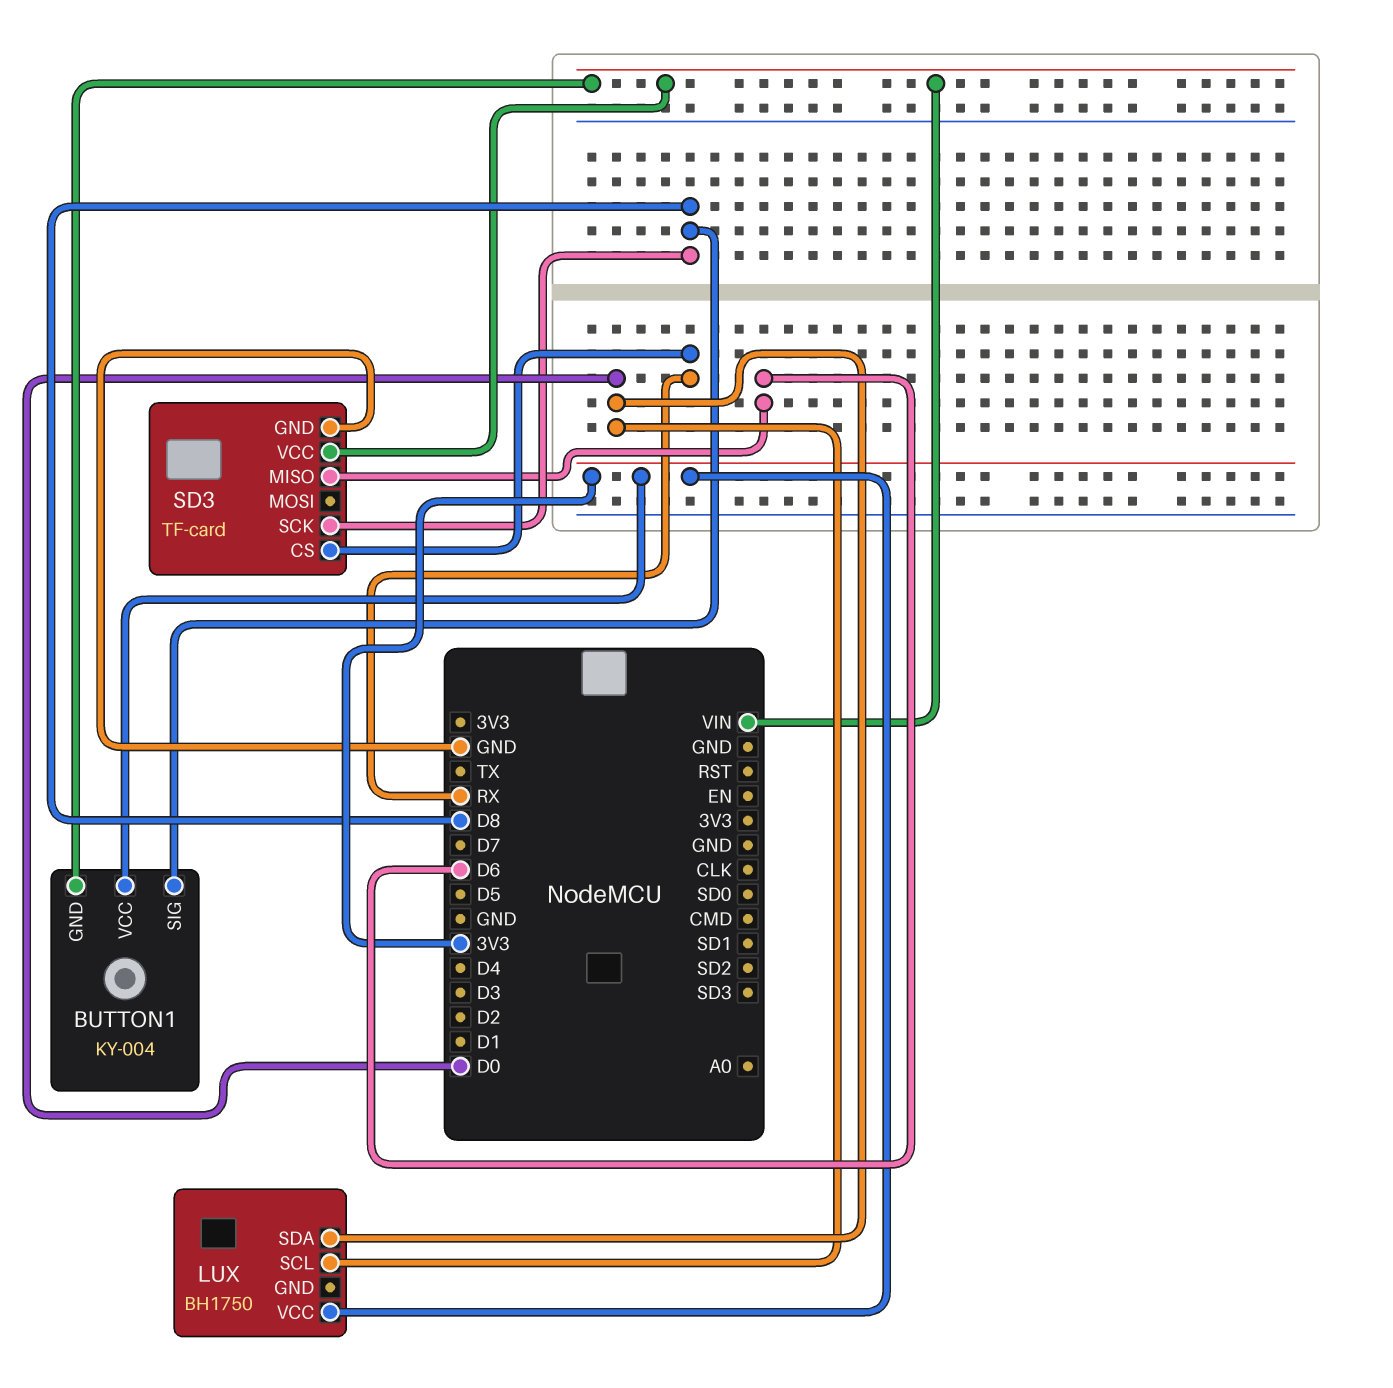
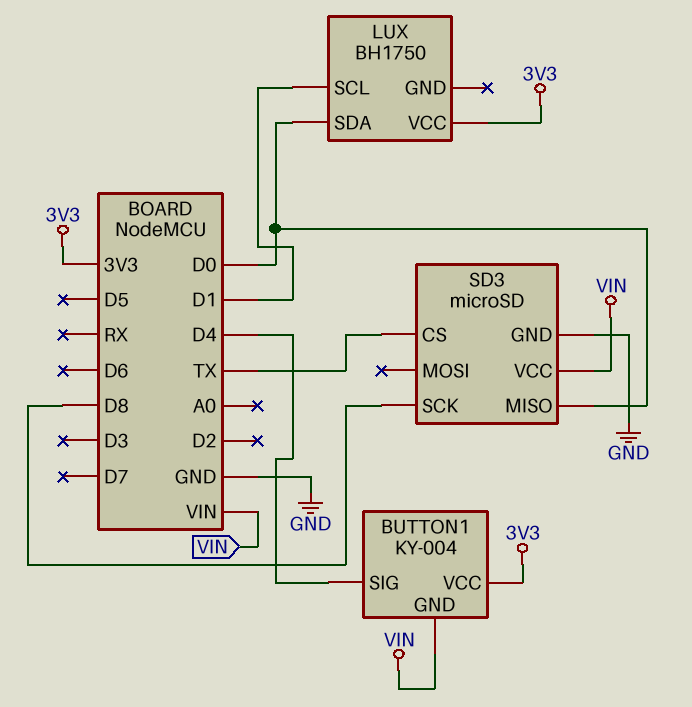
BUTTON1 pin SIG: D8 -> D4
LUX pin SCL: D0 -> D1
SD3: TF-card -> microSD
SD3 pin CS: RX -> TX
SD3 pin MISO: D6 -> D0

